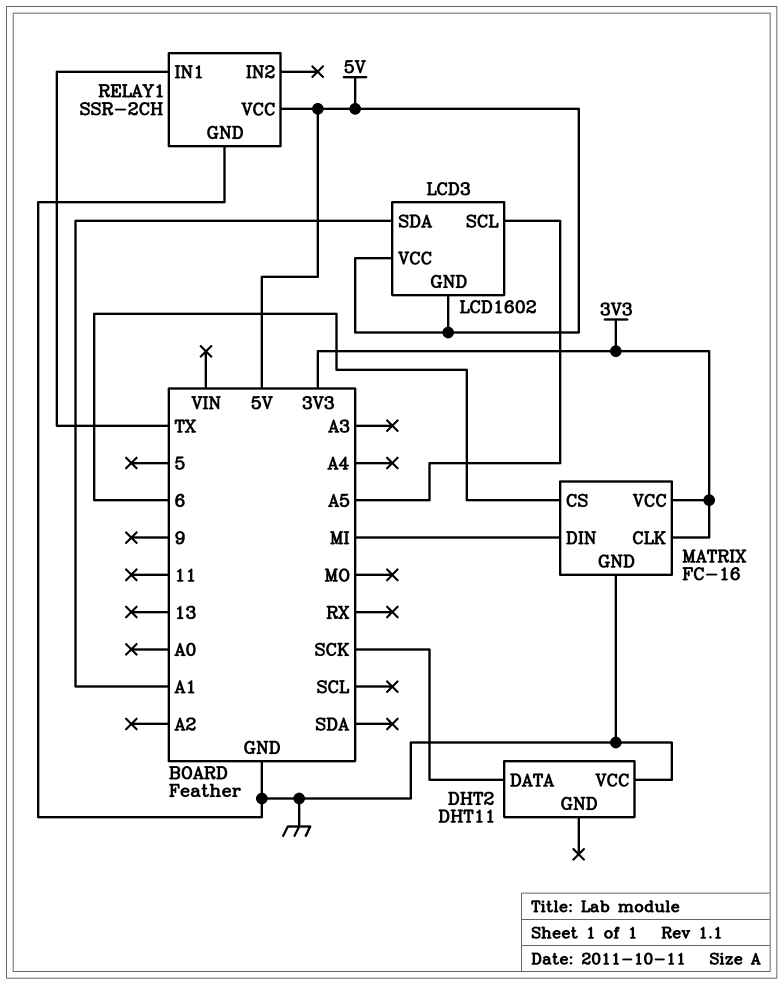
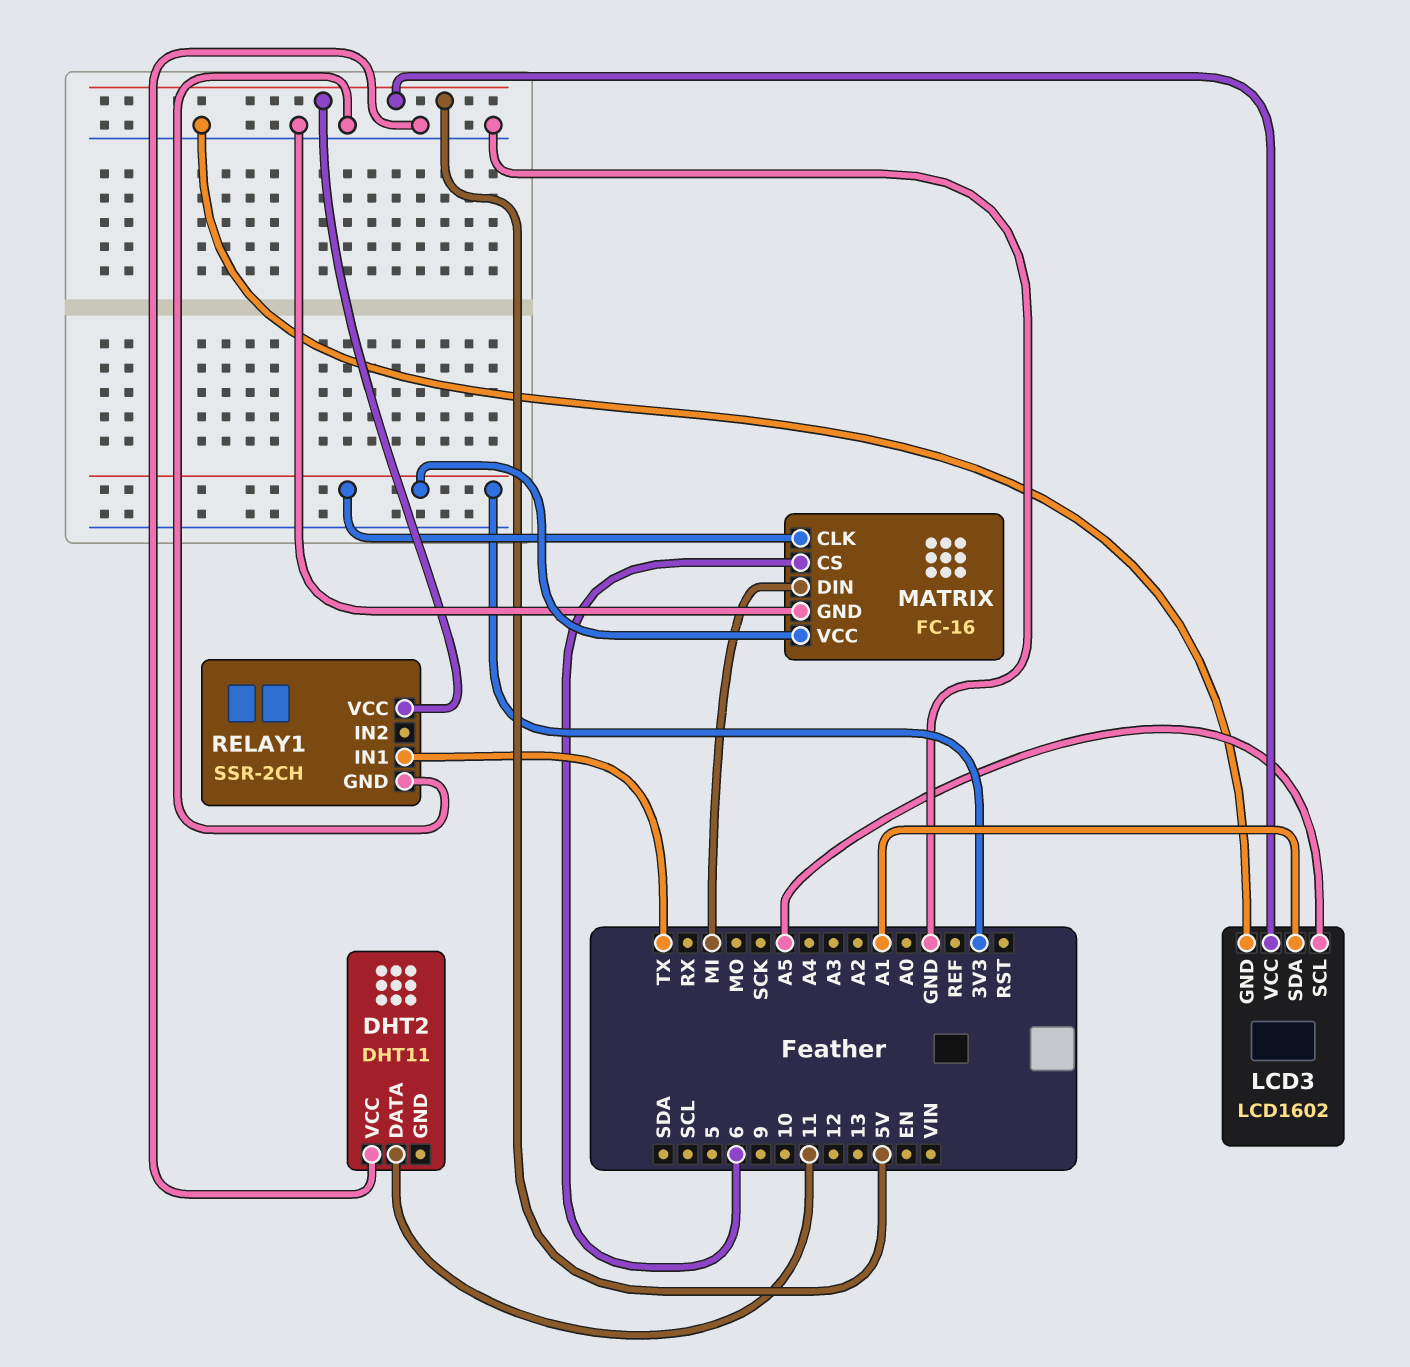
DHT2 pin DATA: SCK -> 11
LCD3 pin GND: 5V -> GND

